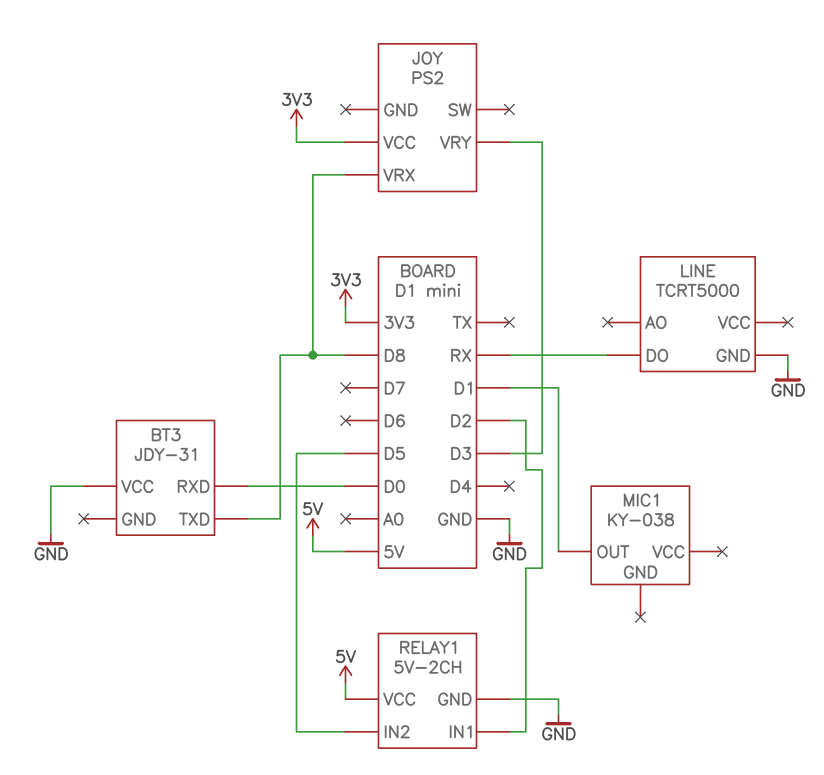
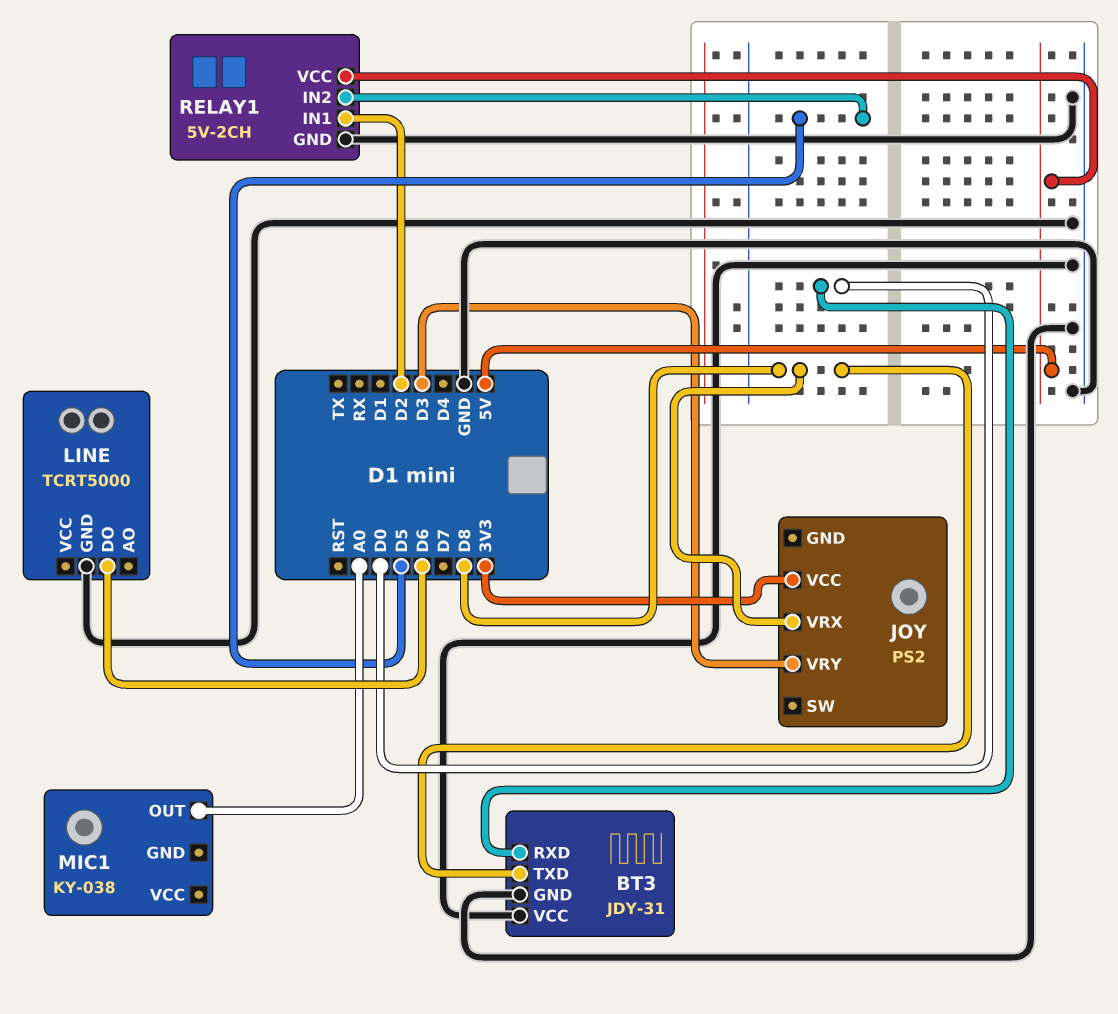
BT3 pin GND: none -> GND
LINE pin DO: RX -> D6
MIC1 pin OUT: D1 -> A0

